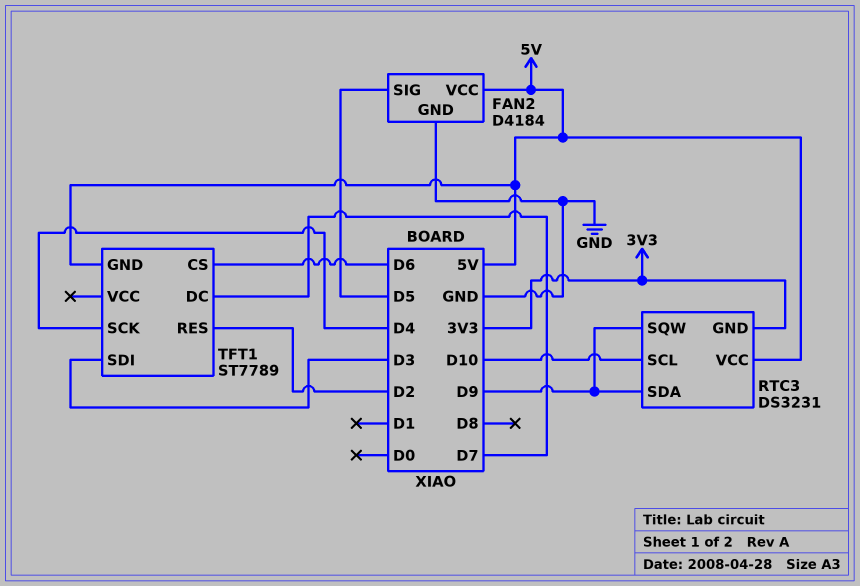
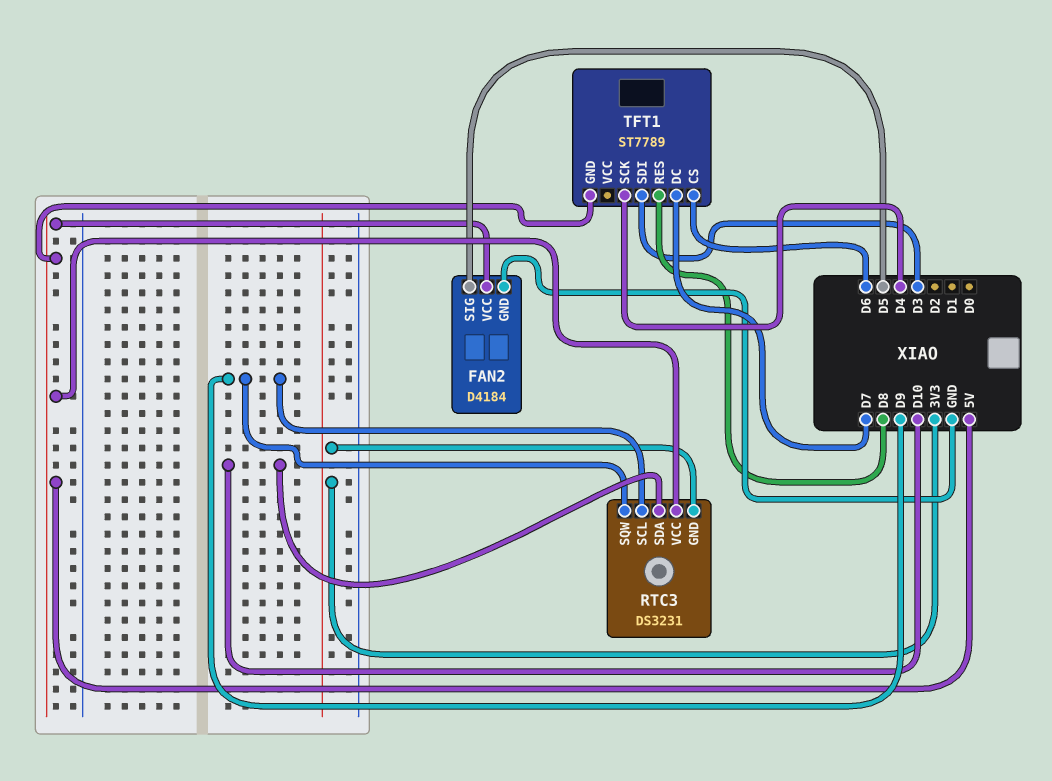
RTC3 pin SCL: D10 -> D9
RTC3 pin SDA: D9 -> D10
TFT1 pin RES: D2 -> D8

